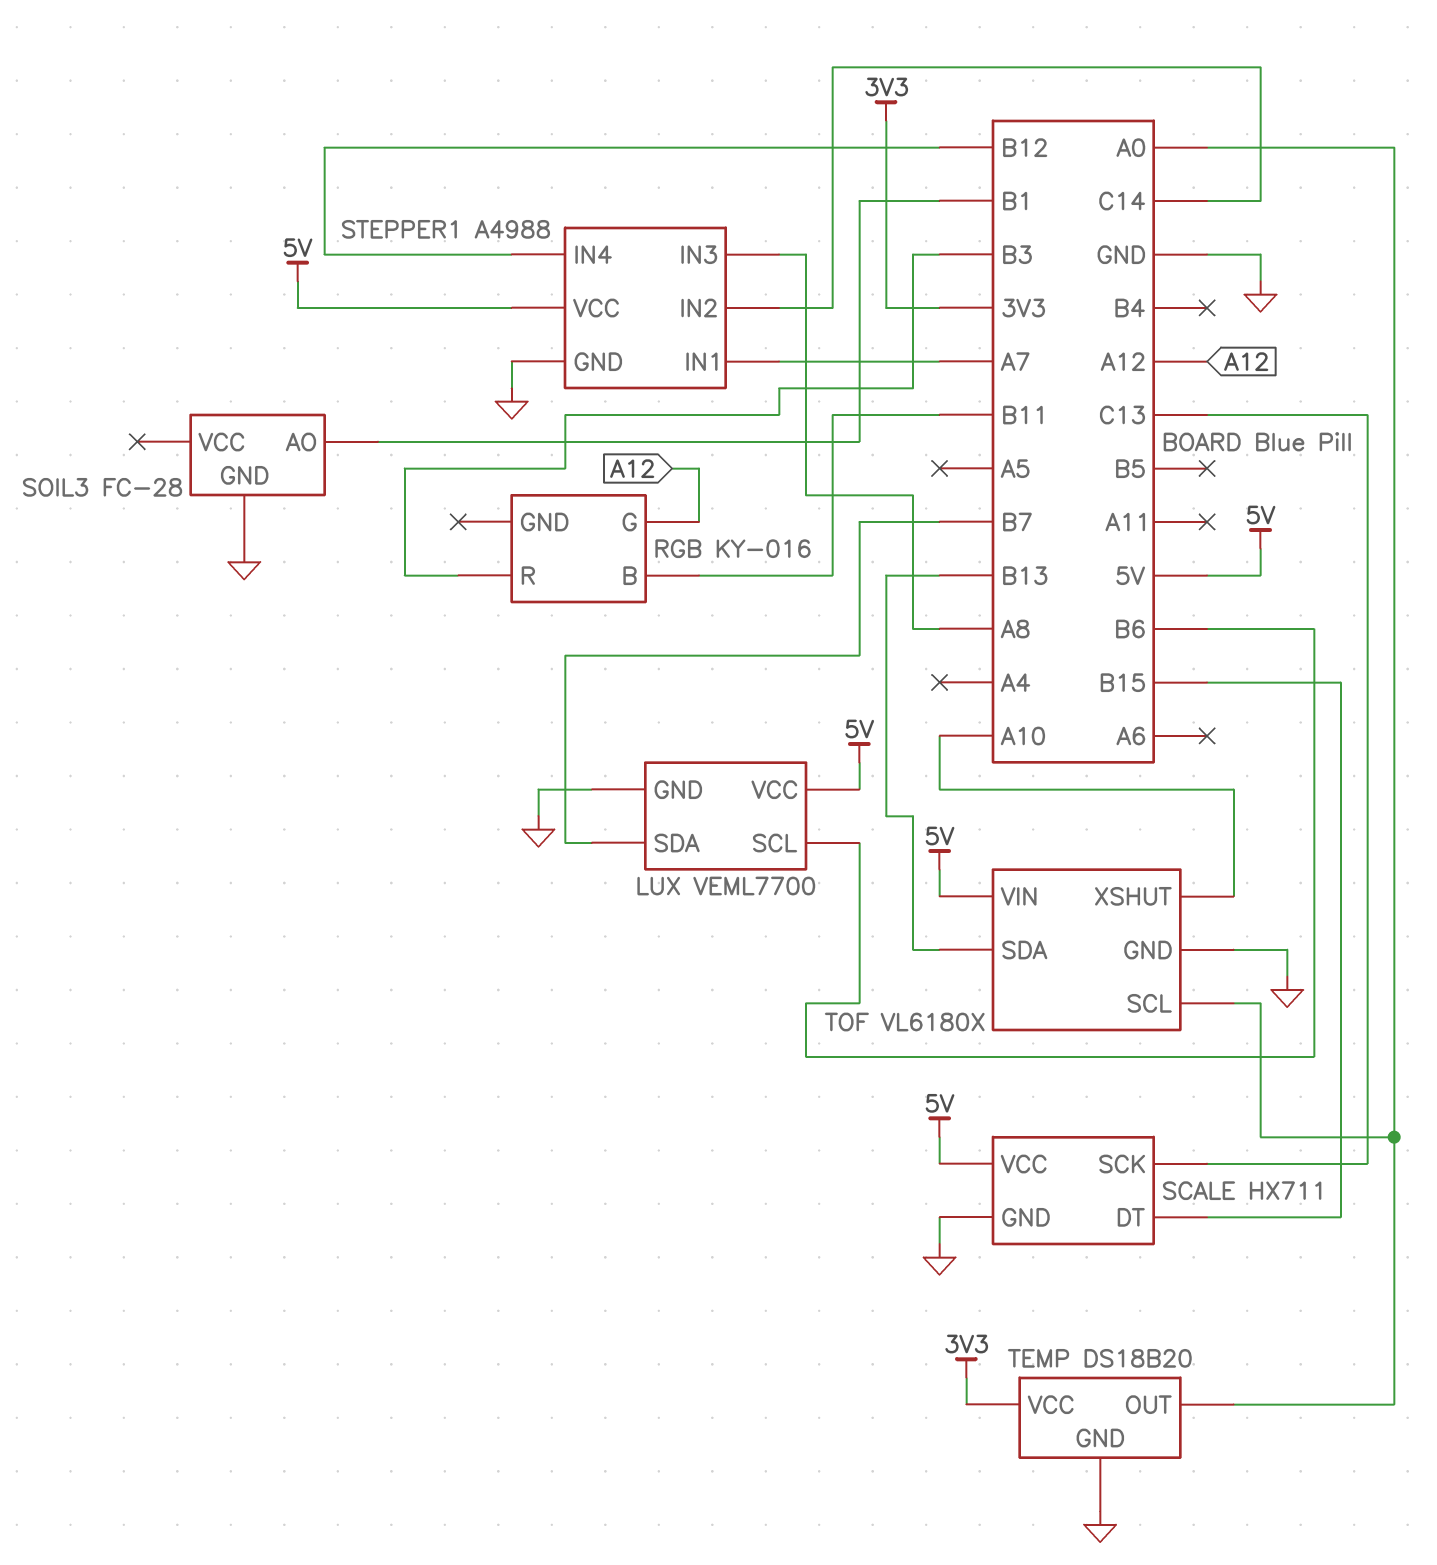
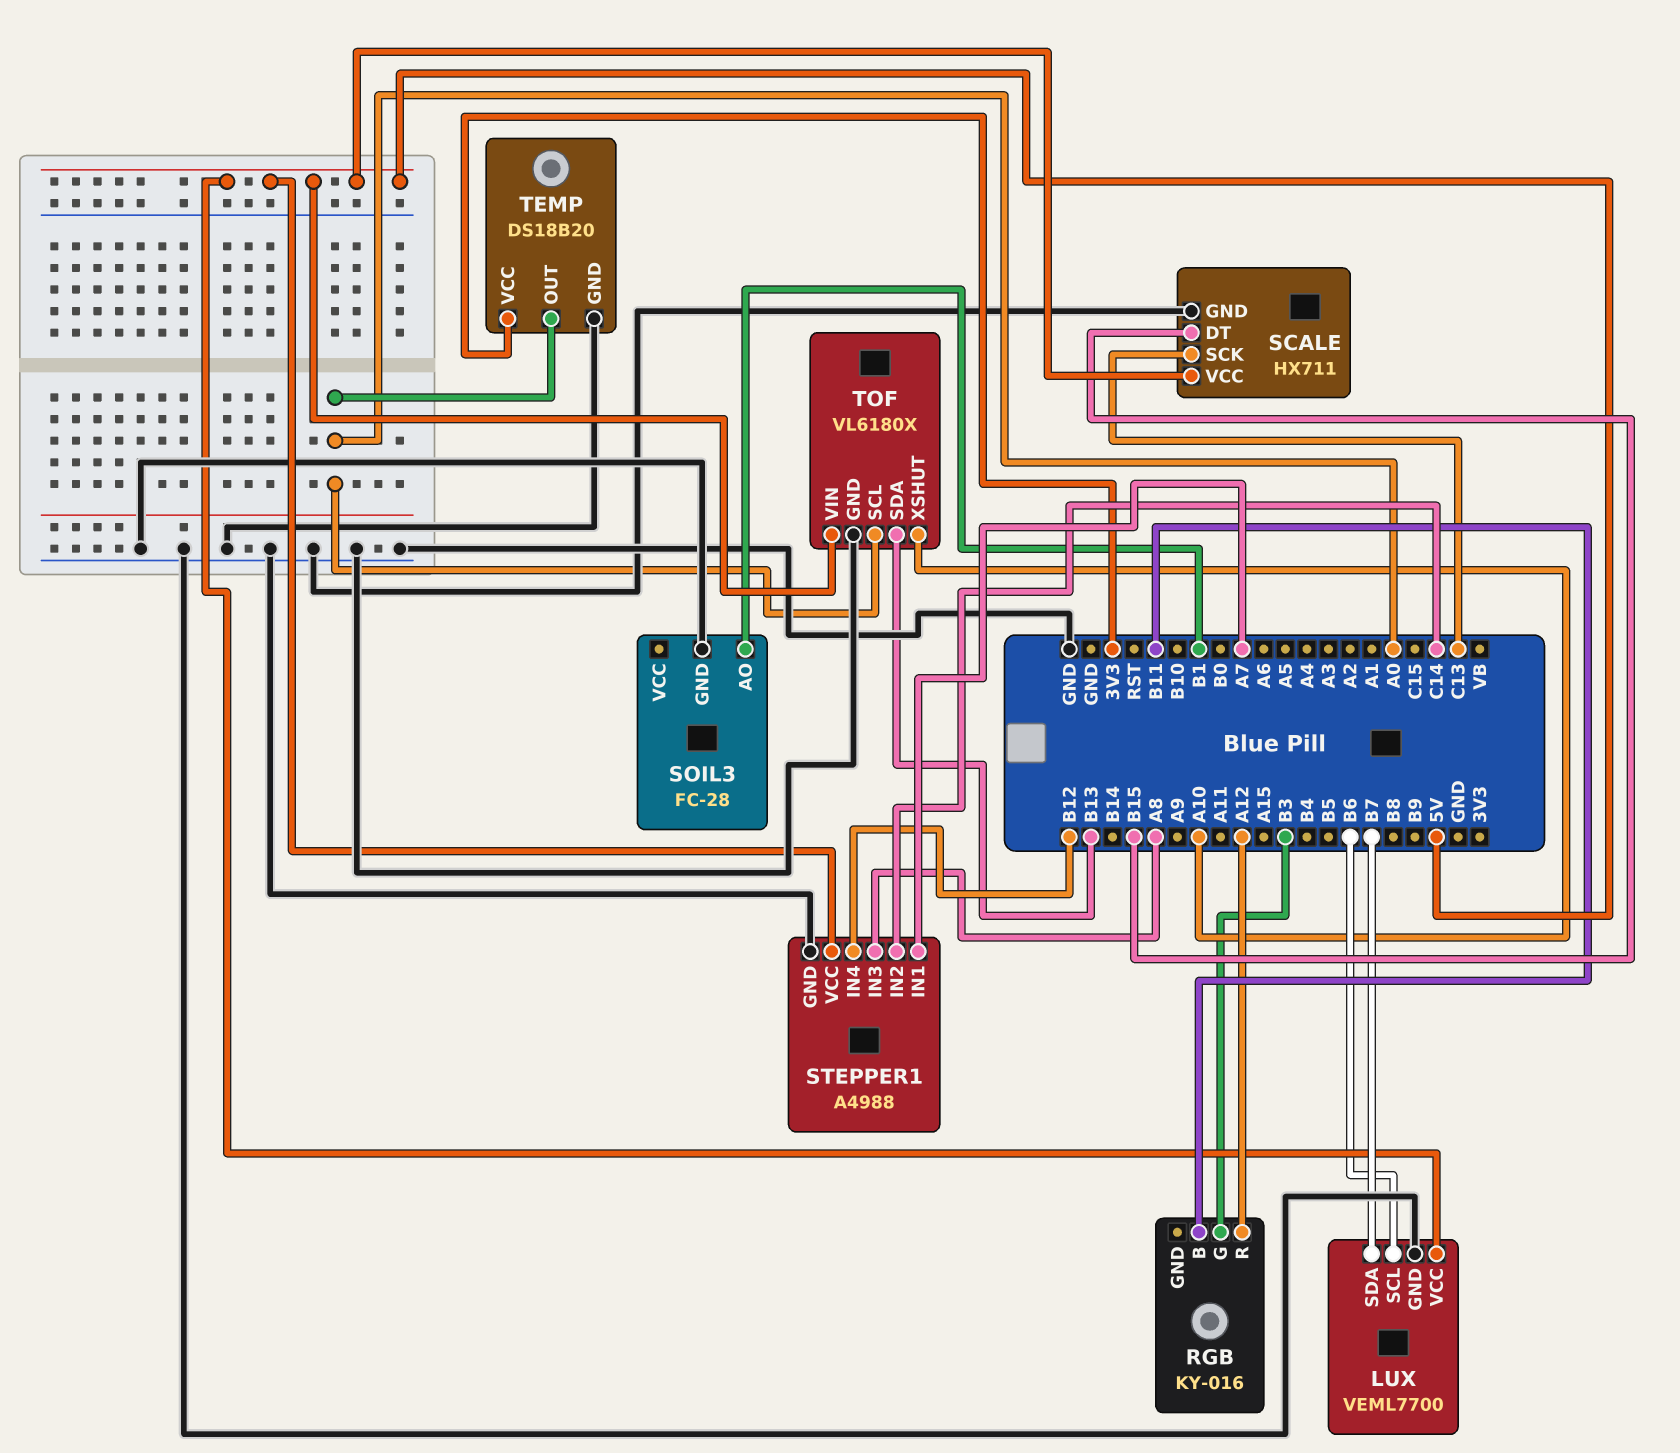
RGB pin G: A12 -> B3
RGB pin R: B3 -> A12

